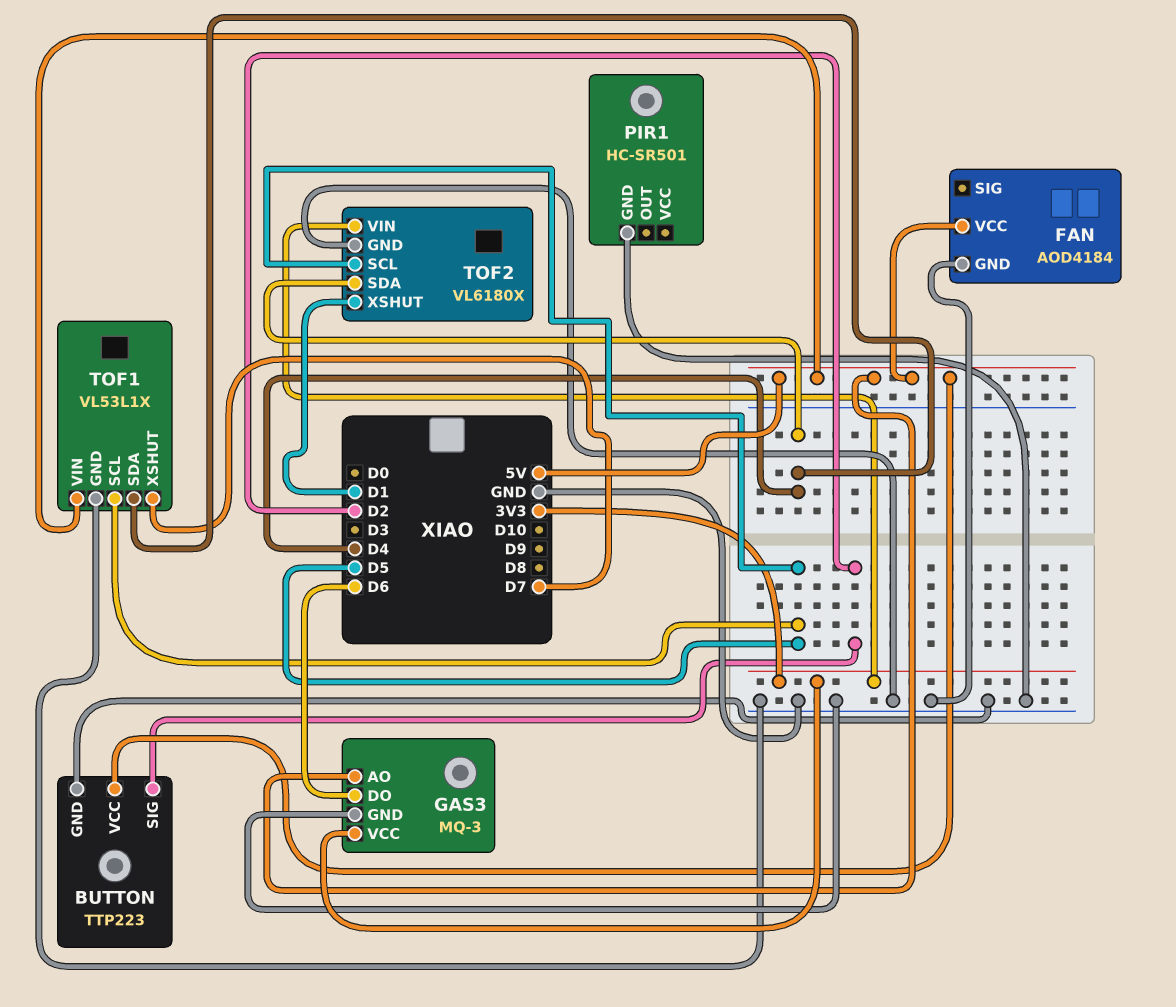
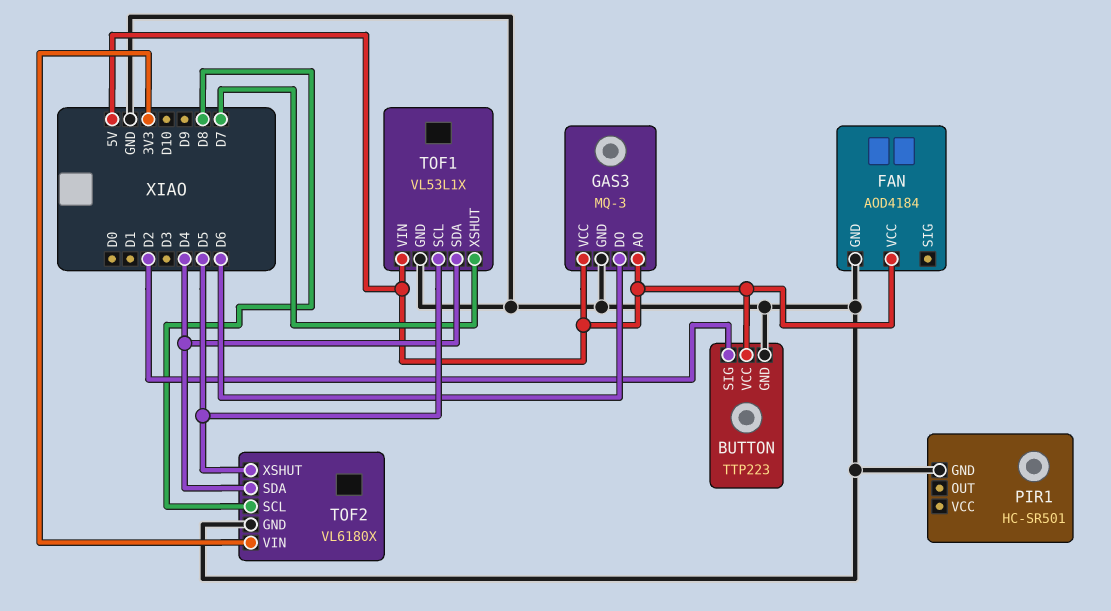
GAS3 pin VCC: 3V3 -> 5V
TOF2 pin SCL: D5 -> D8
TOF2 pin XSHUT: D1 -> D5

